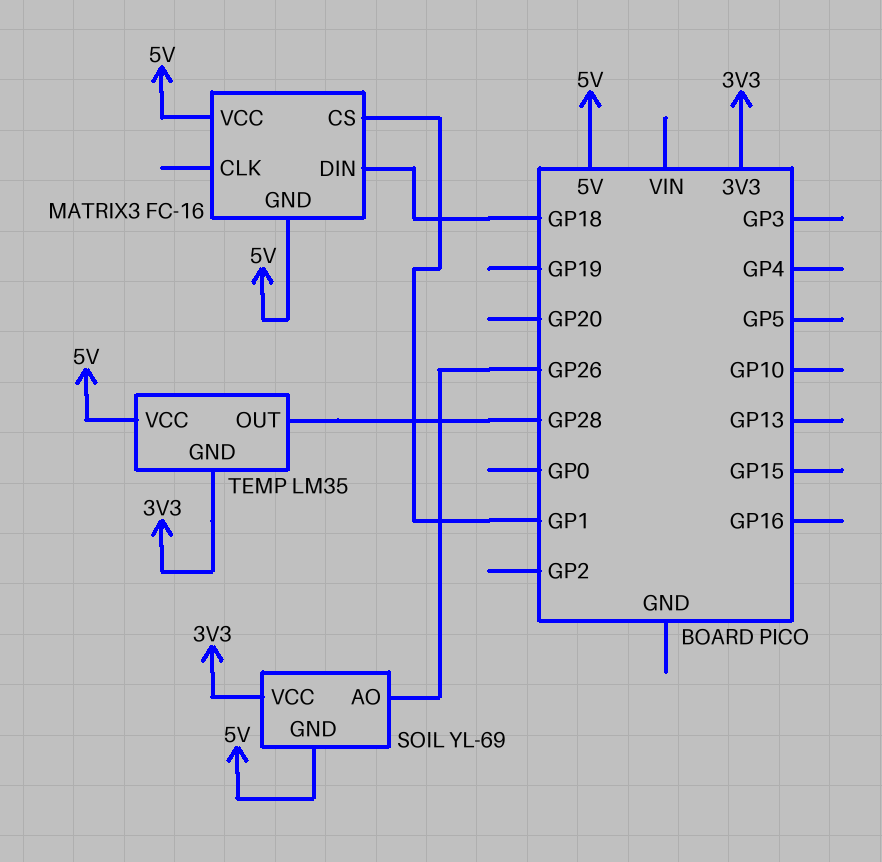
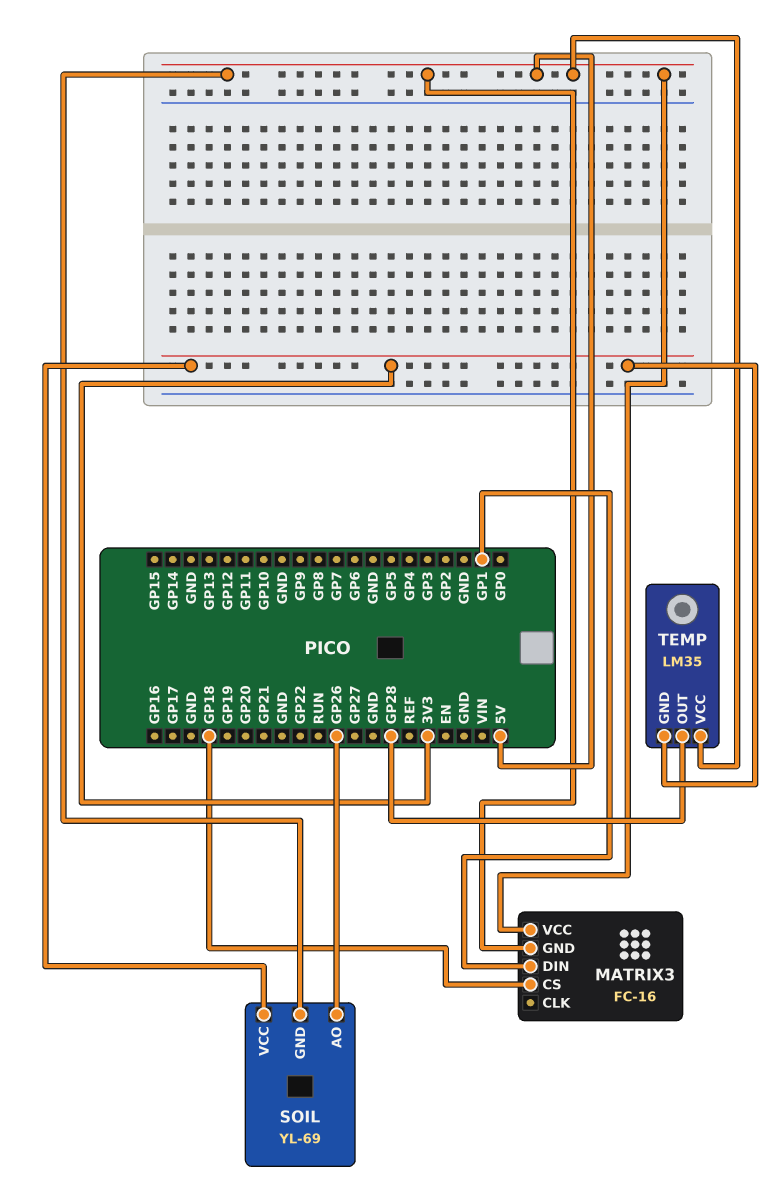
MATRIX3 pin CS: GP1 -> GP18
MATRIX3 pin DIN: GP18 -> GP1

